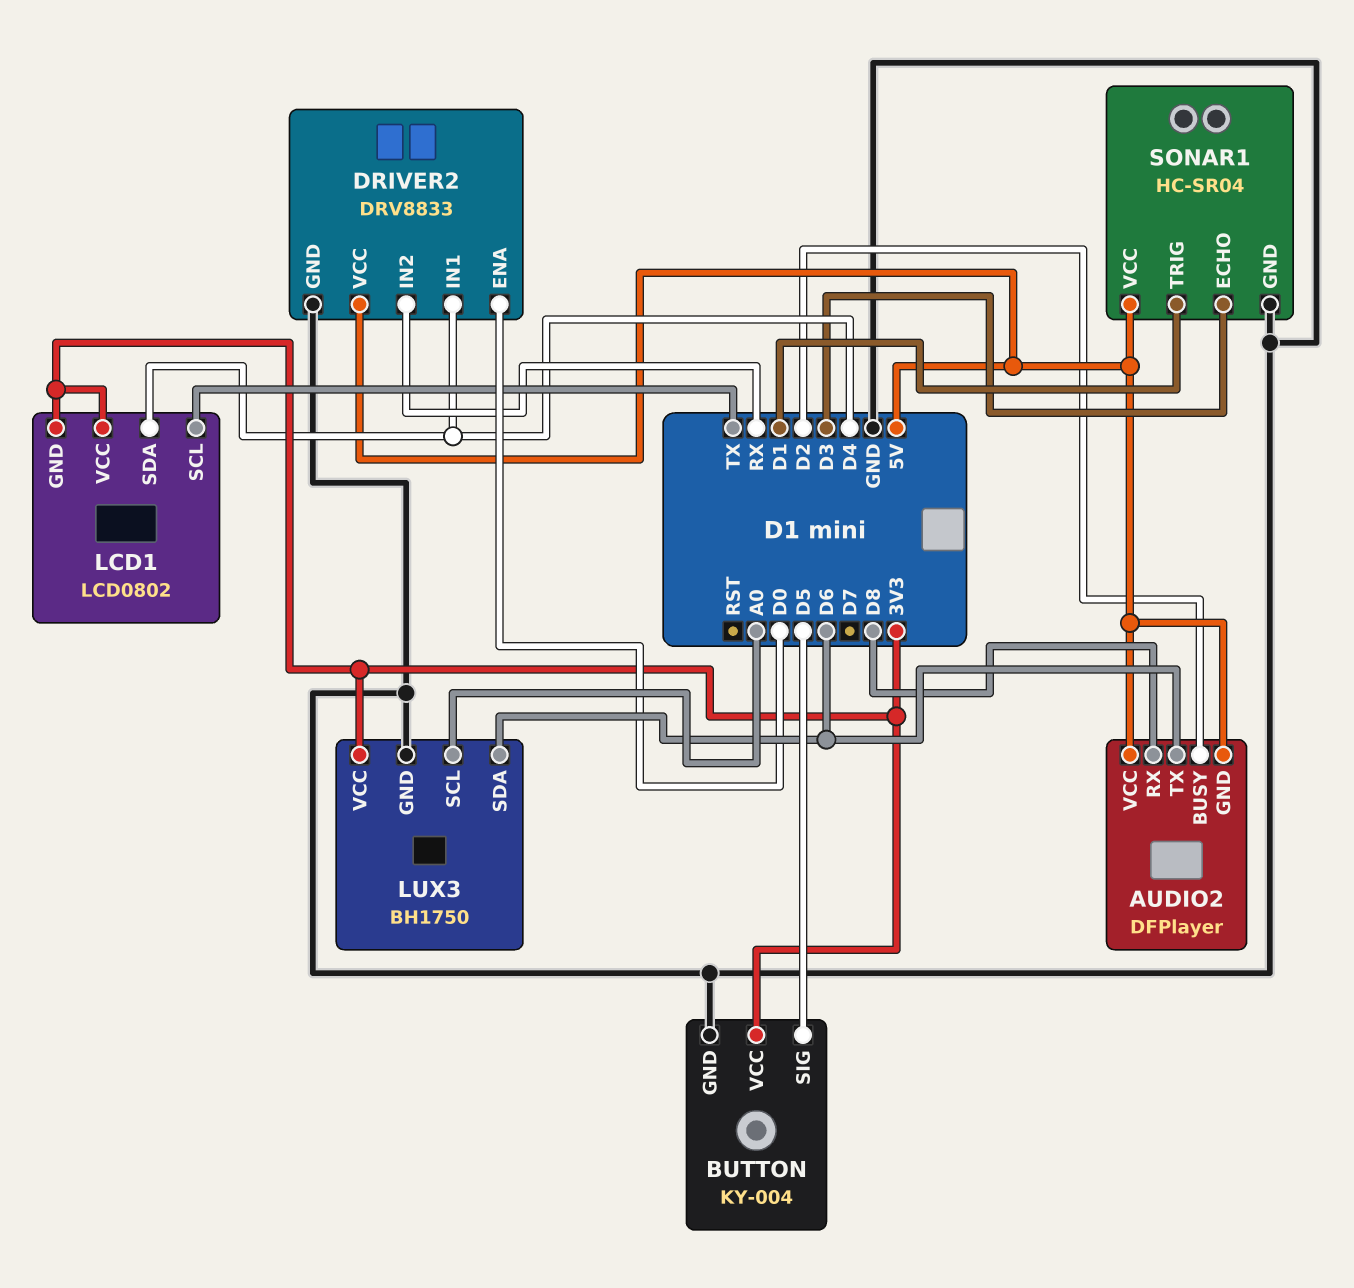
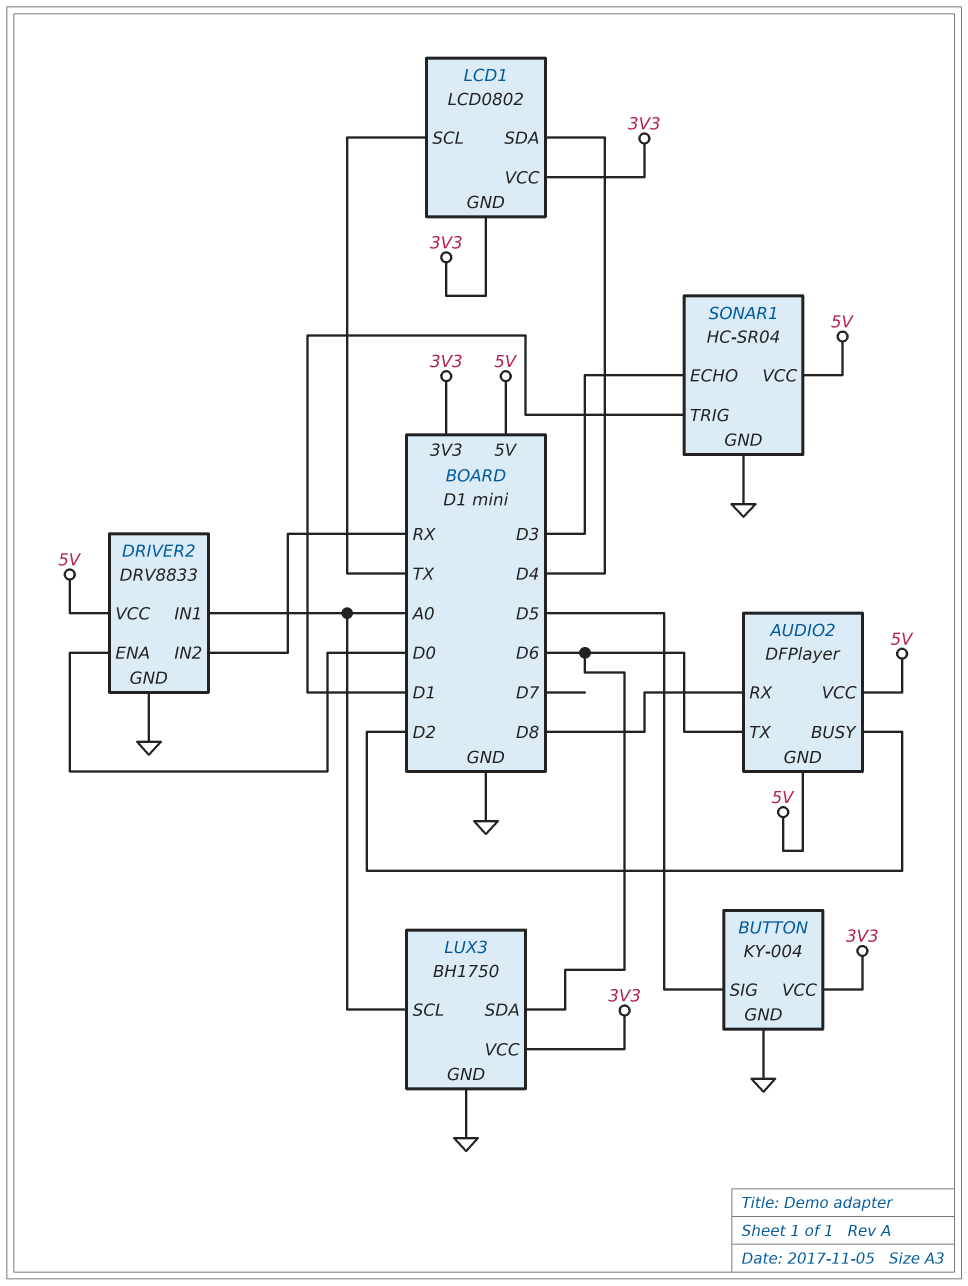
DRIVER2 pin IN1: D4 -> A0

